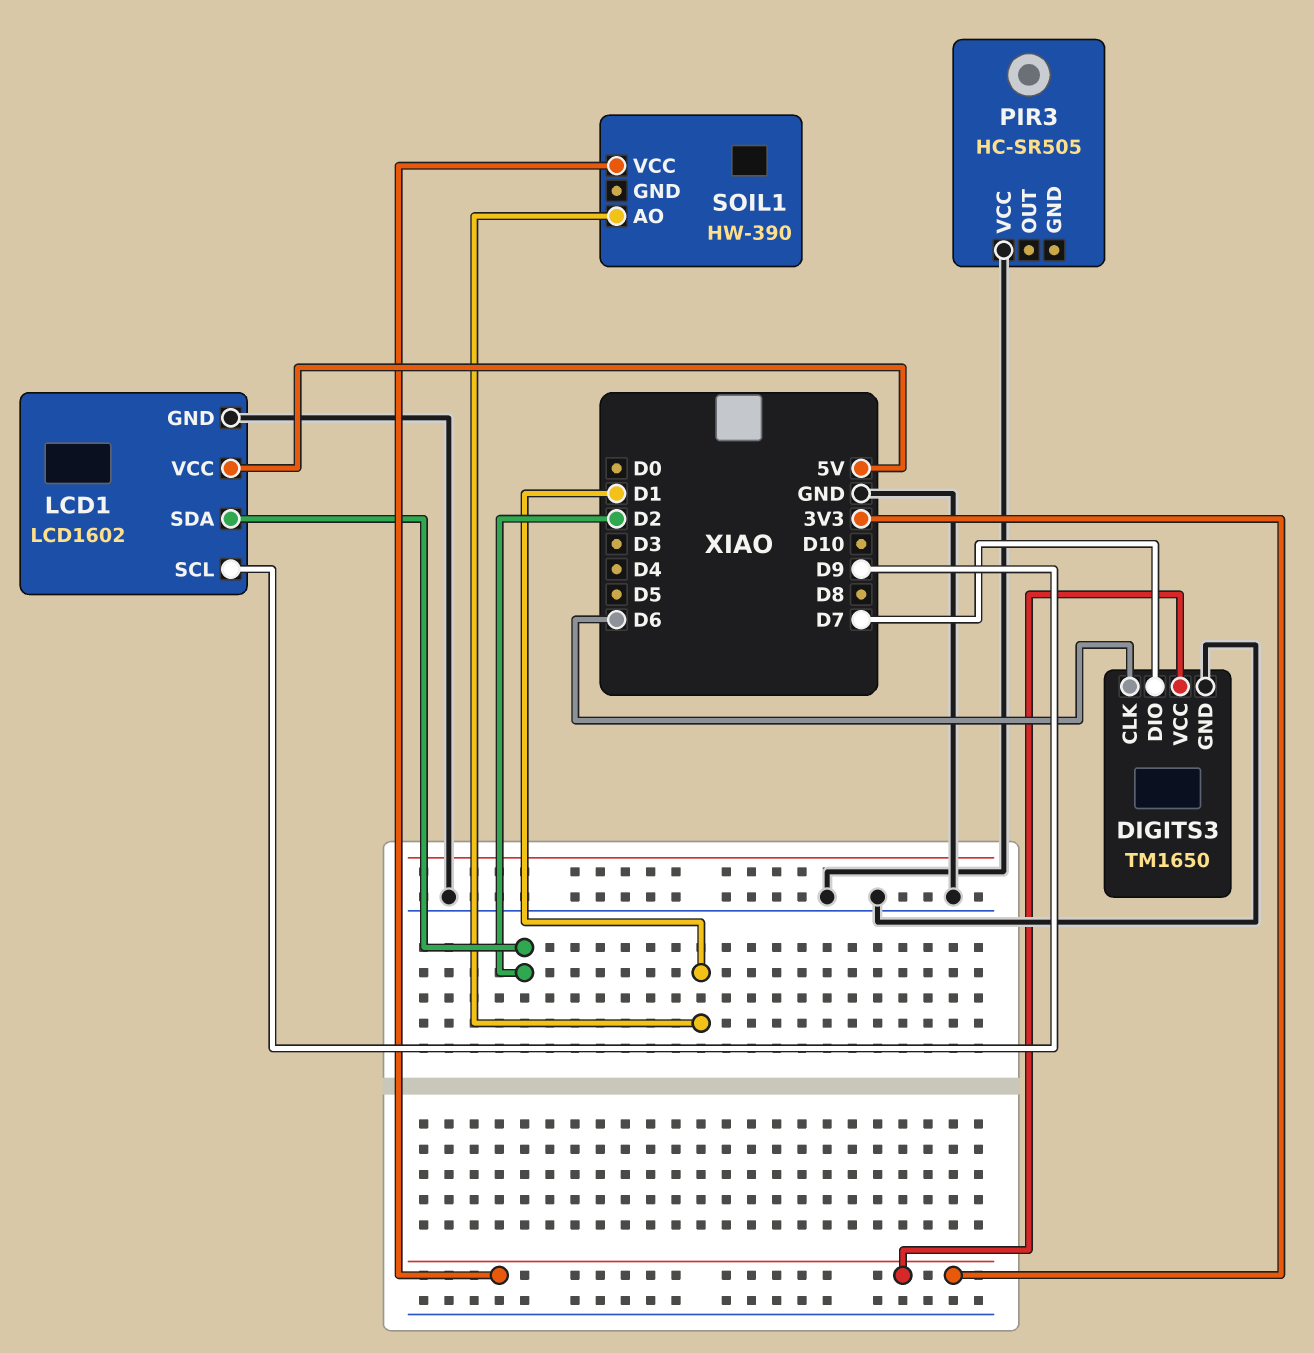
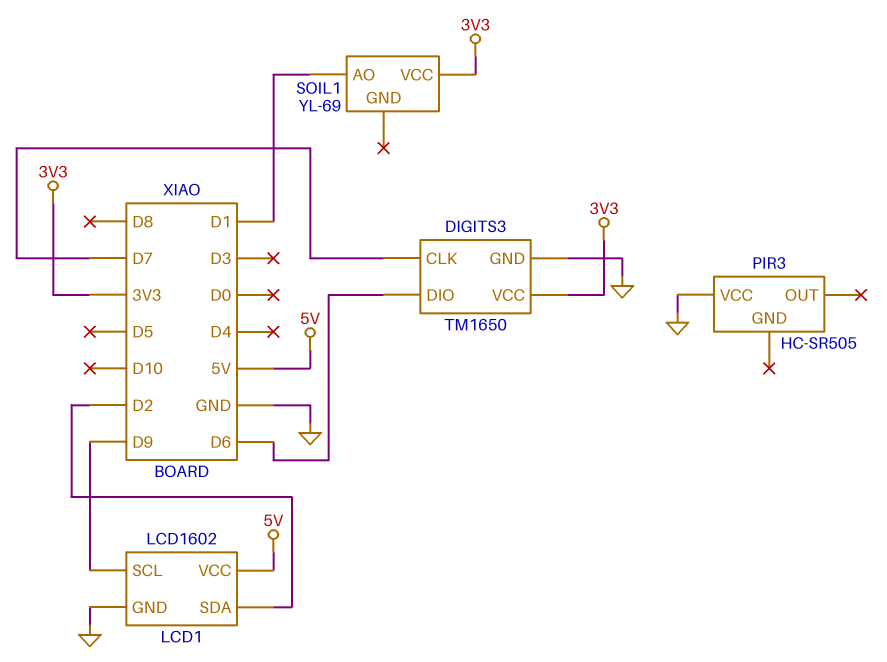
DIGITS3 pin CLK: D6 -> D7
DIGITS3 pin DIO: D7 -> D6
SOIL1: HW-390 -> YL-69

